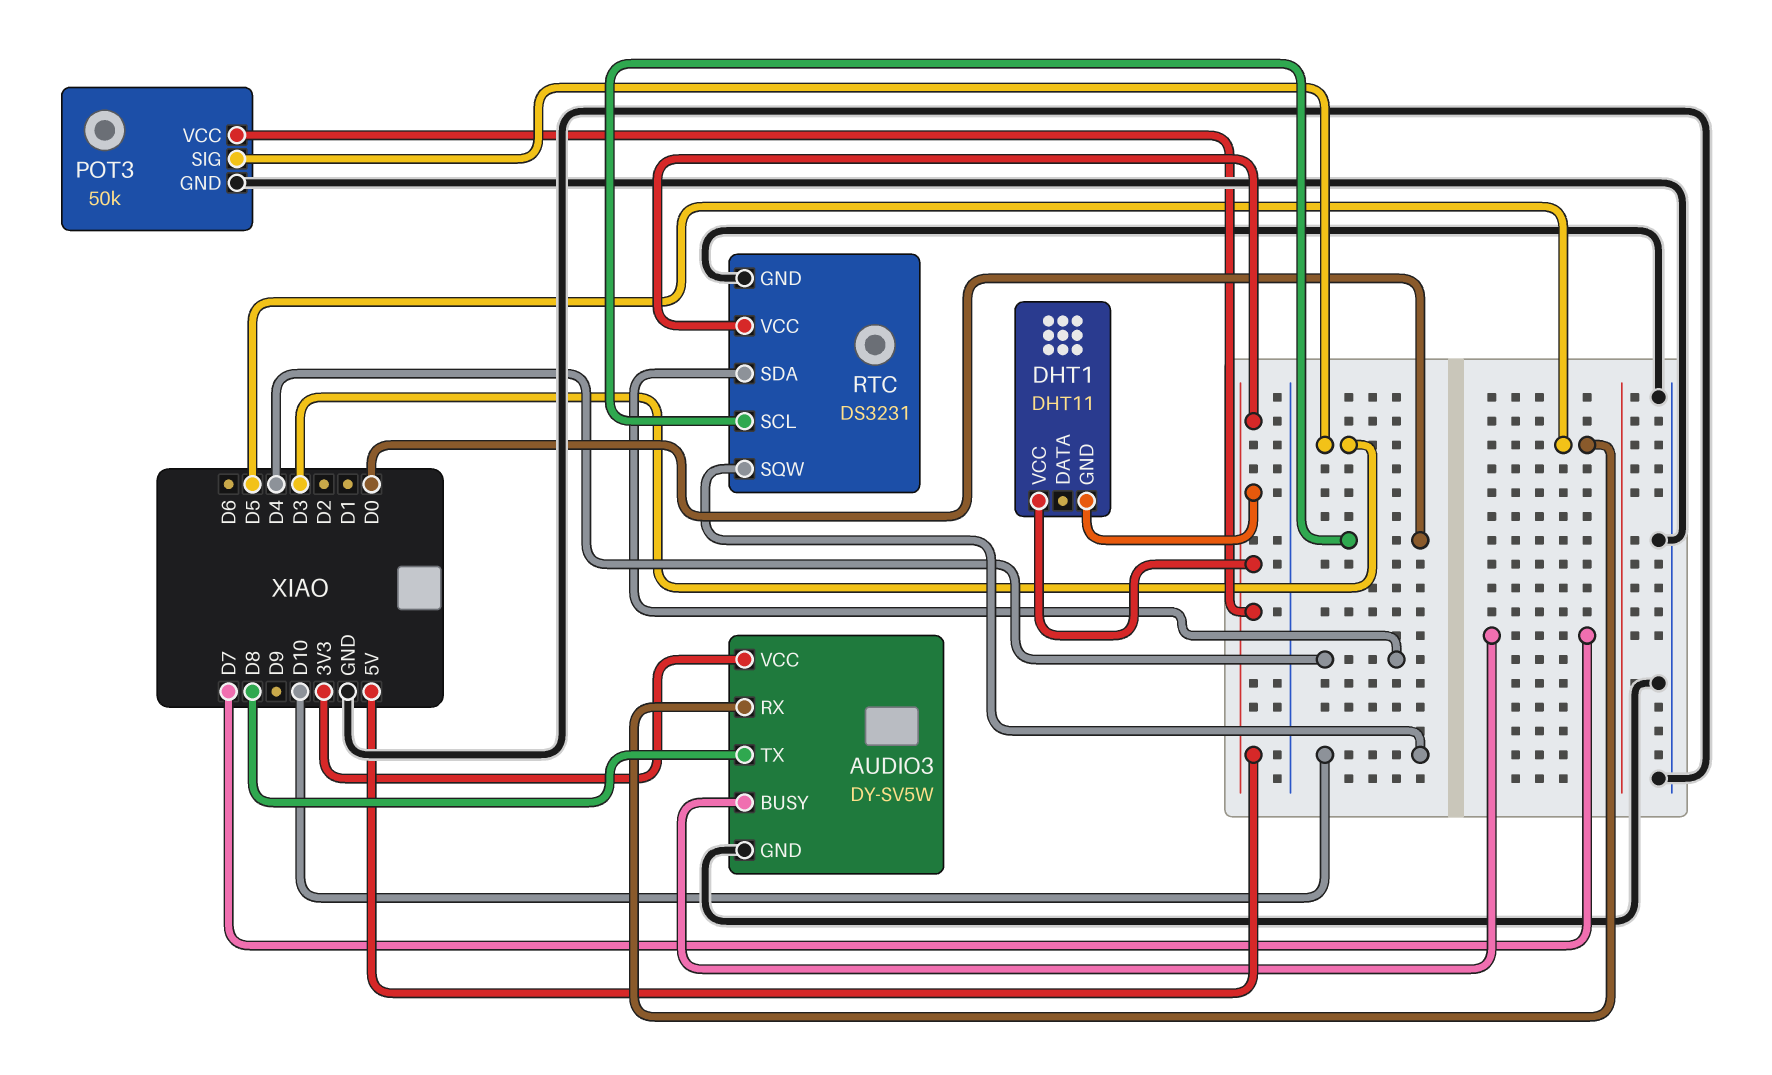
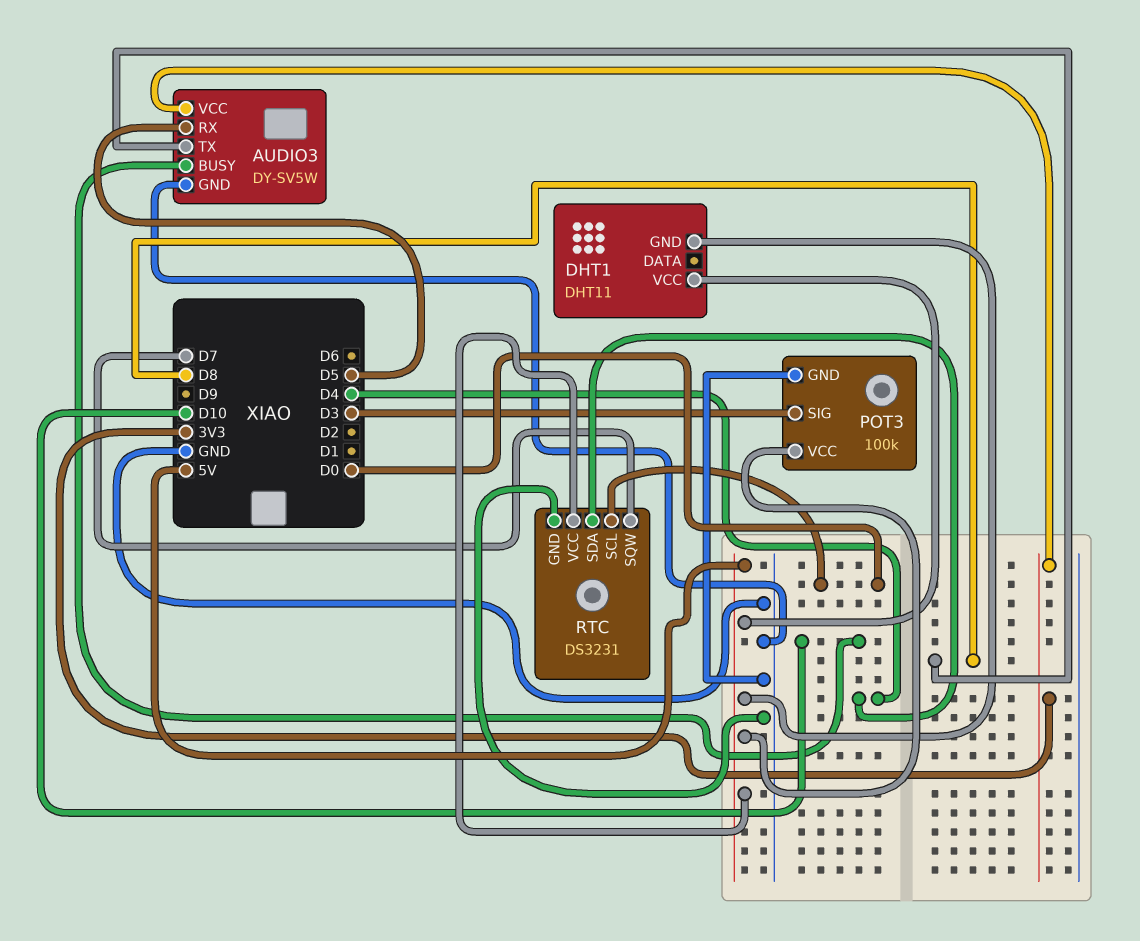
AUDIO3 pin BUSY: D7 -> D10
POT3: 50k -> 100k
RTC pin SQW: D10 -> D7

